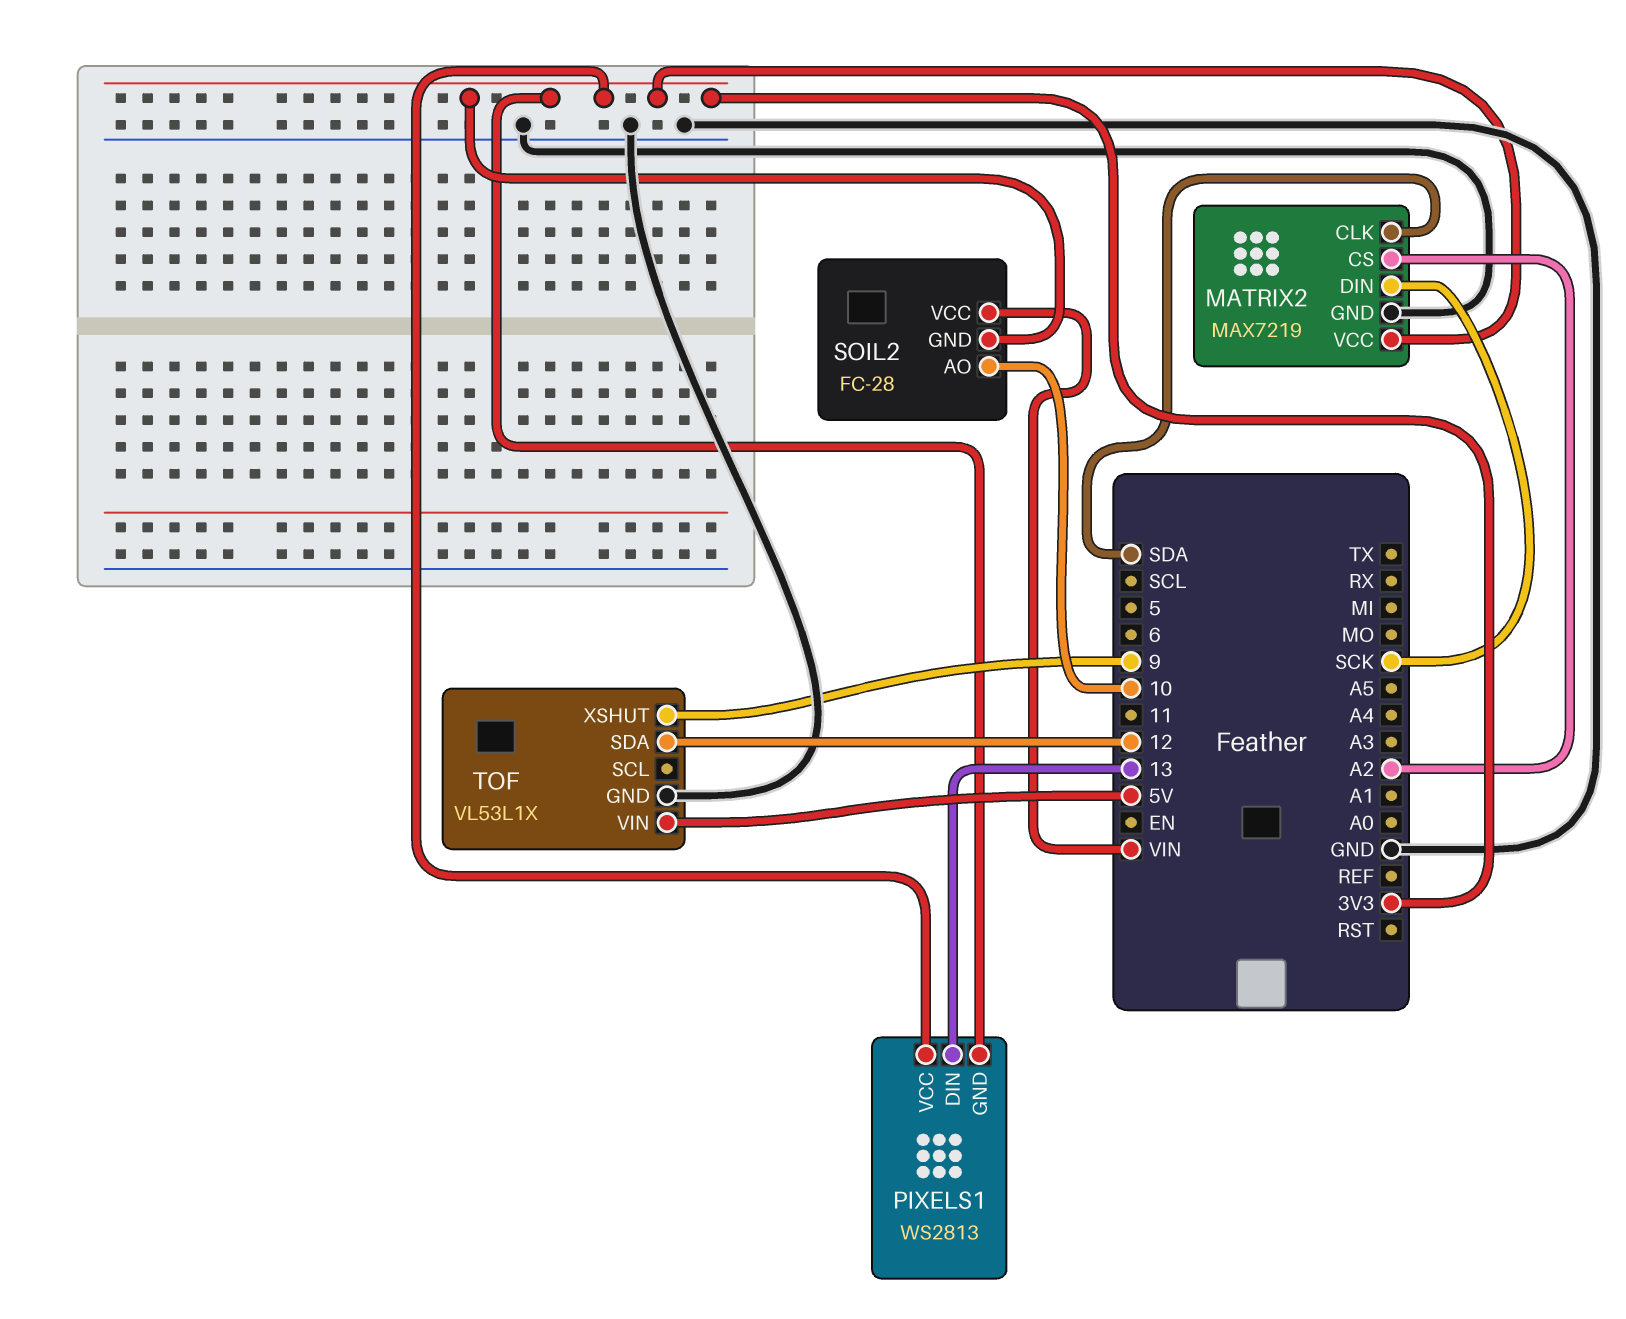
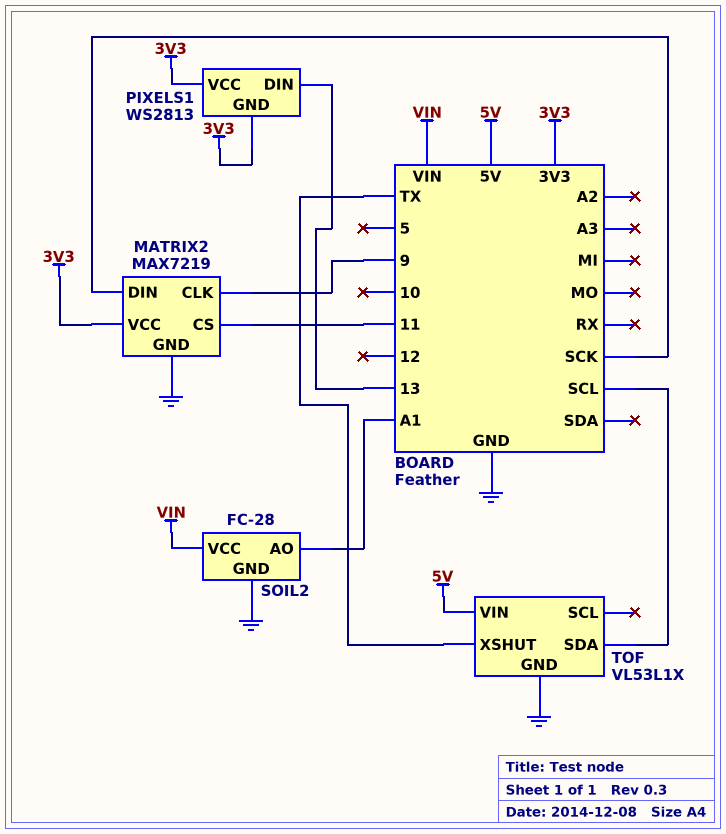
MATRIX2 pin CLK: SDA -> 9
MATRIX2 pin CS: A2 -> 11
SOIL2 pin AO: 10 -> A1
SOIL2 pin GND: 3V3 -> GND
TOF pin SDA: 12 -> SCL
TOF pin XSHUT: 9 -> TX

